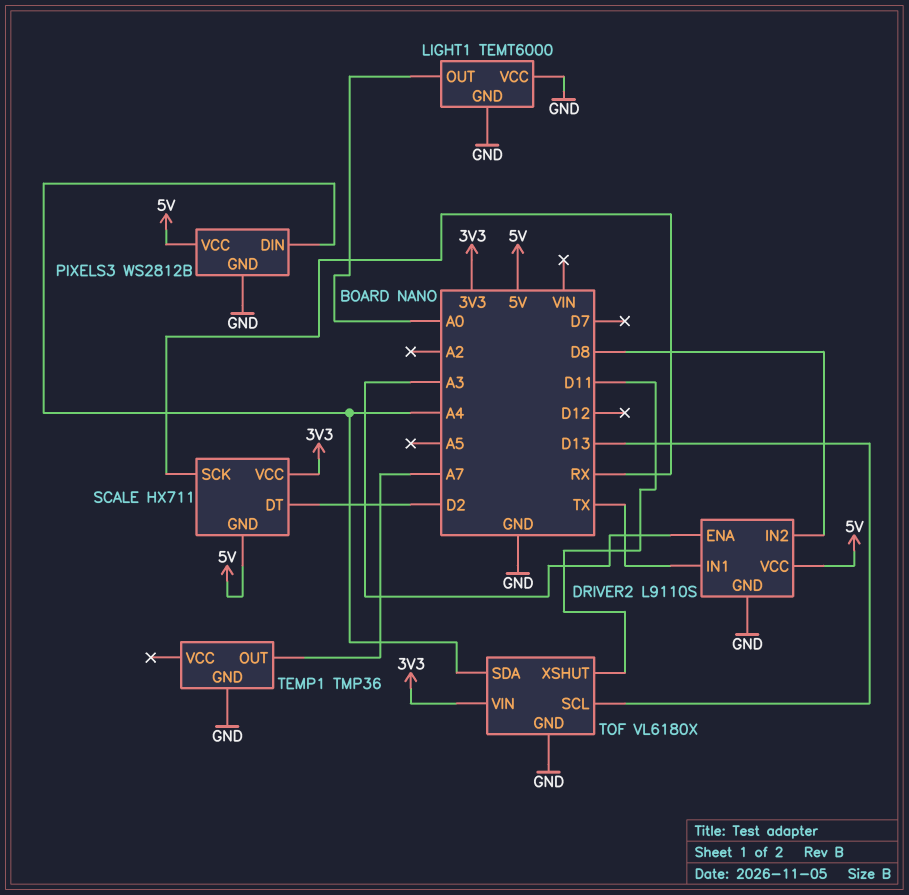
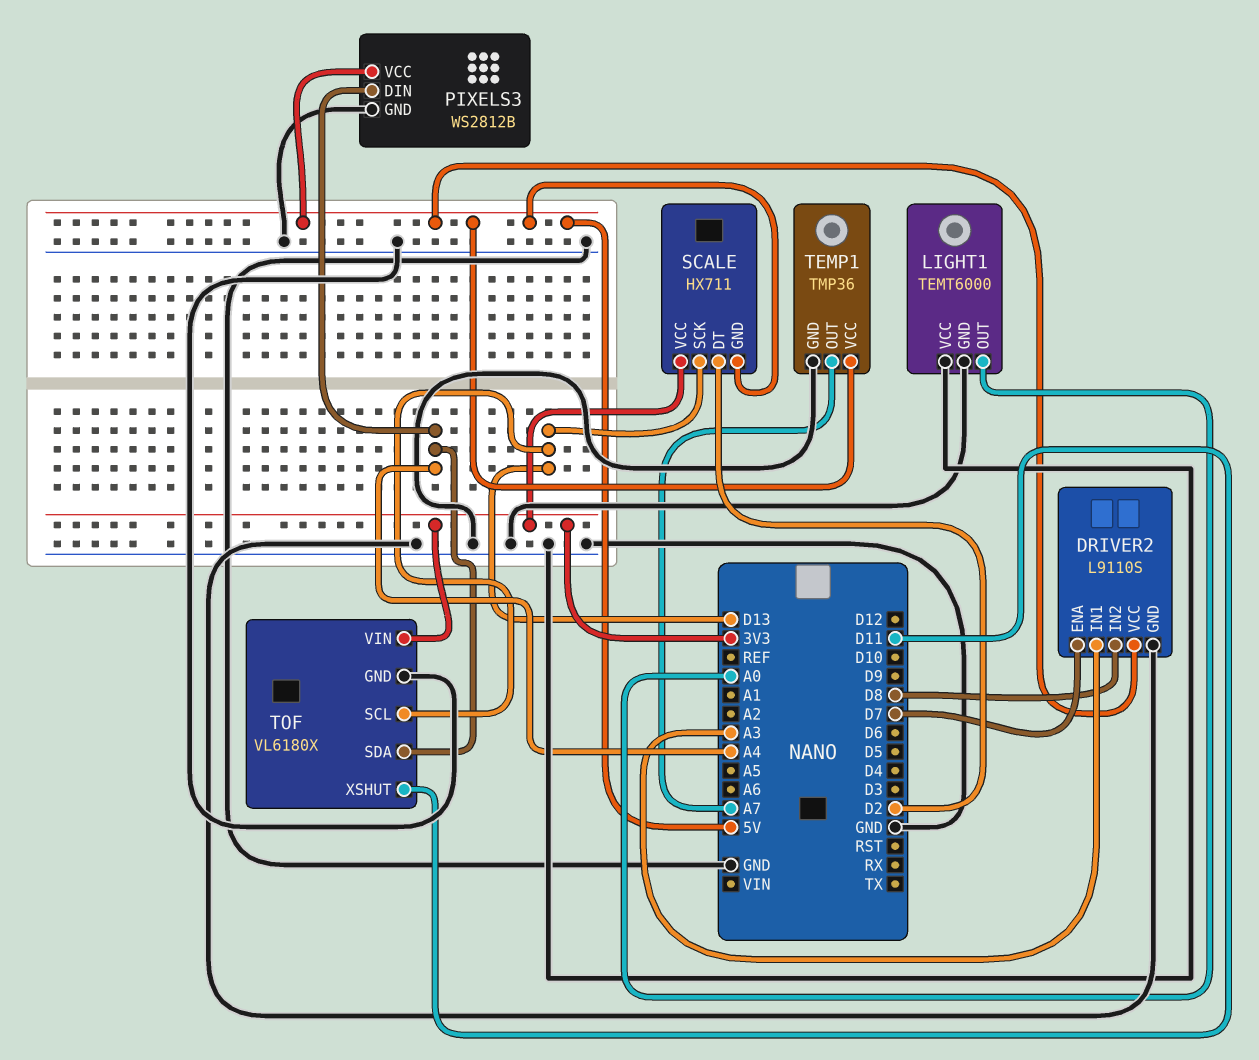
DRIVER2 pin ENA: A3 -> D7
DRIVER2 pin IN1: TX -> A3
SCALE pin SCK: RX -> D13
TEMP1 pin VCC: none -> 5V

